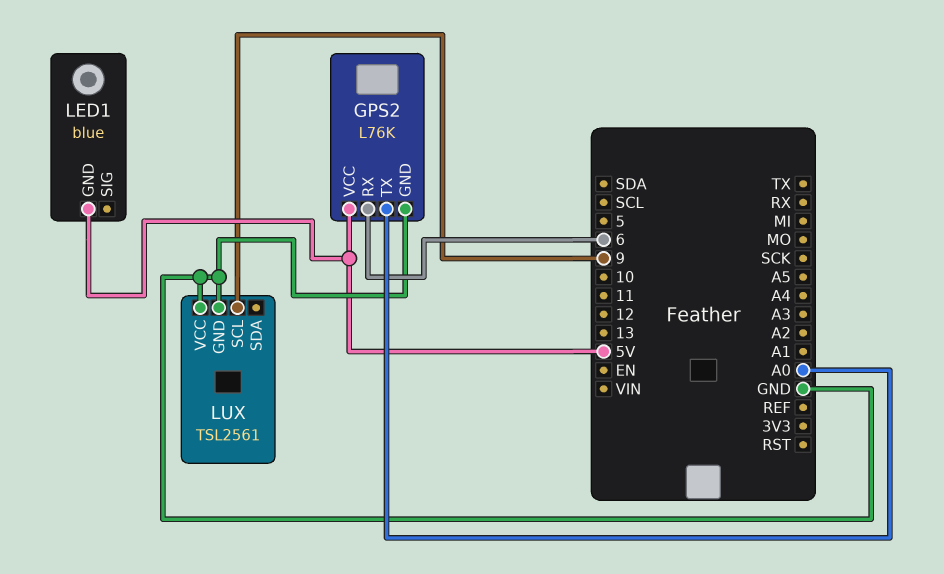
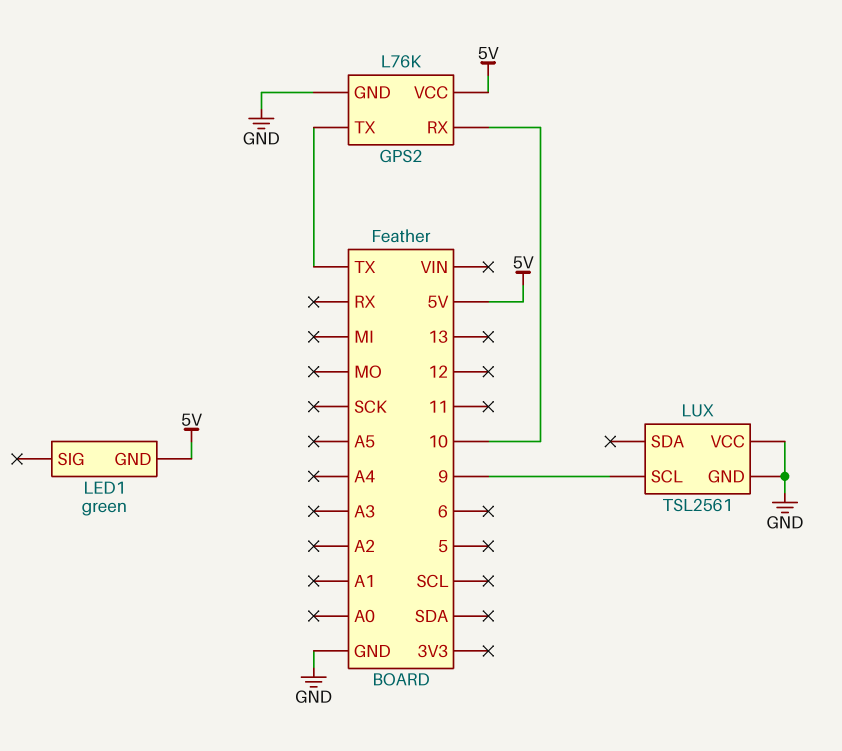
GPS2 pin RX: 6 -> 10
GPS2 pin TX: A0 -> TX
LED1: blue -> green

